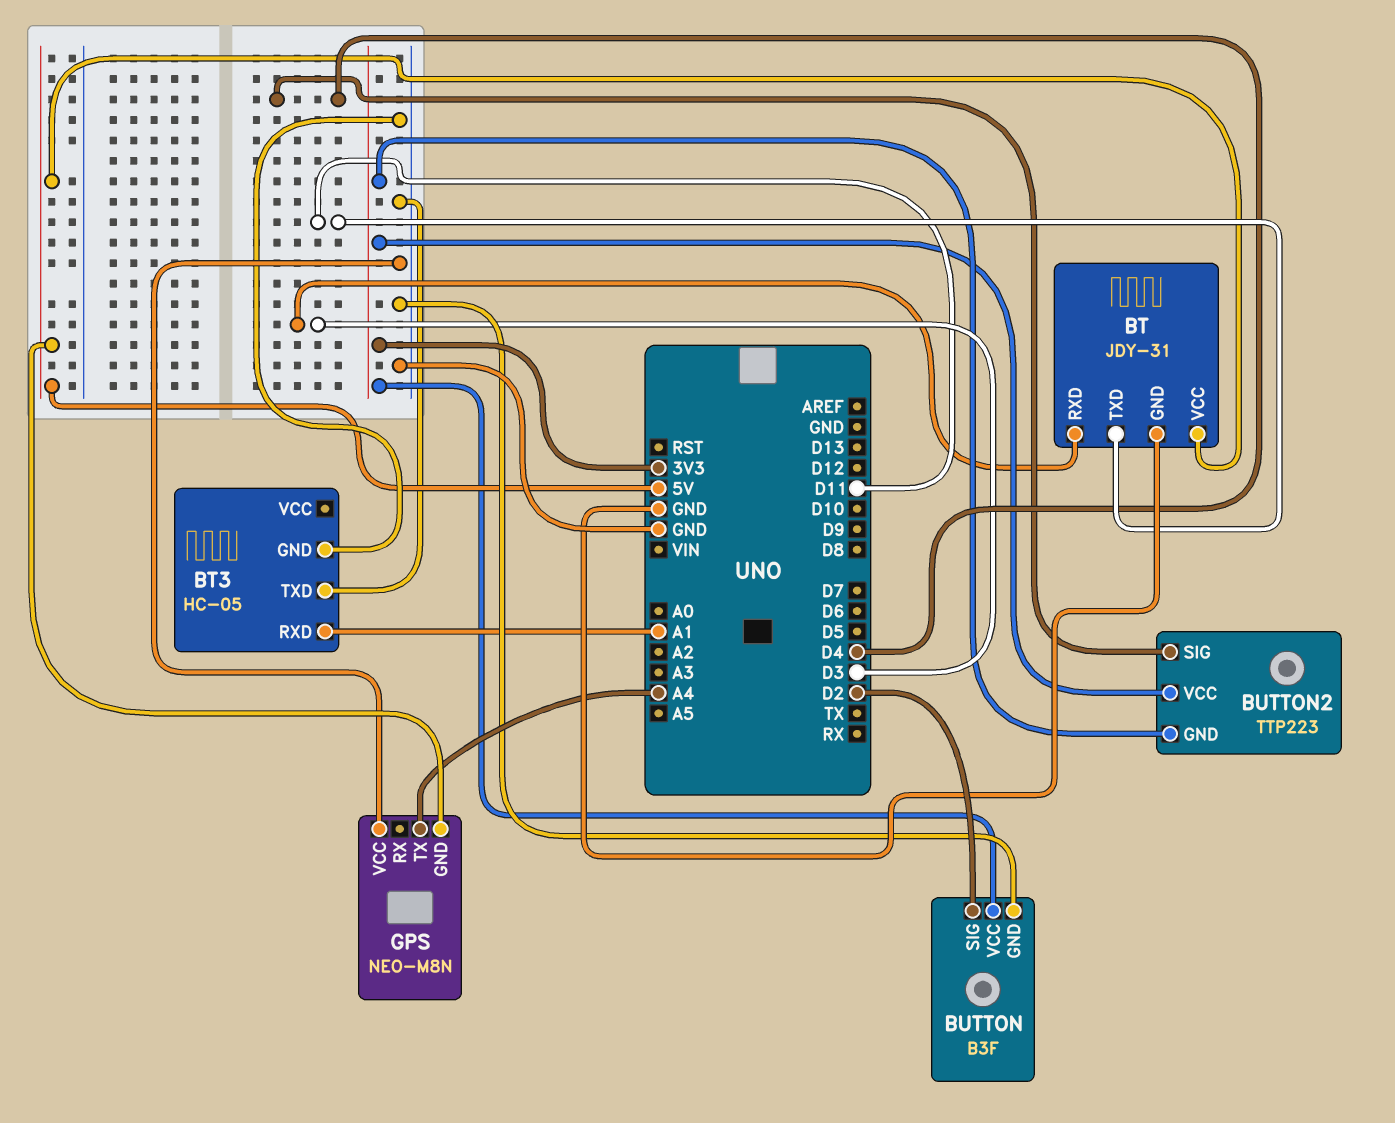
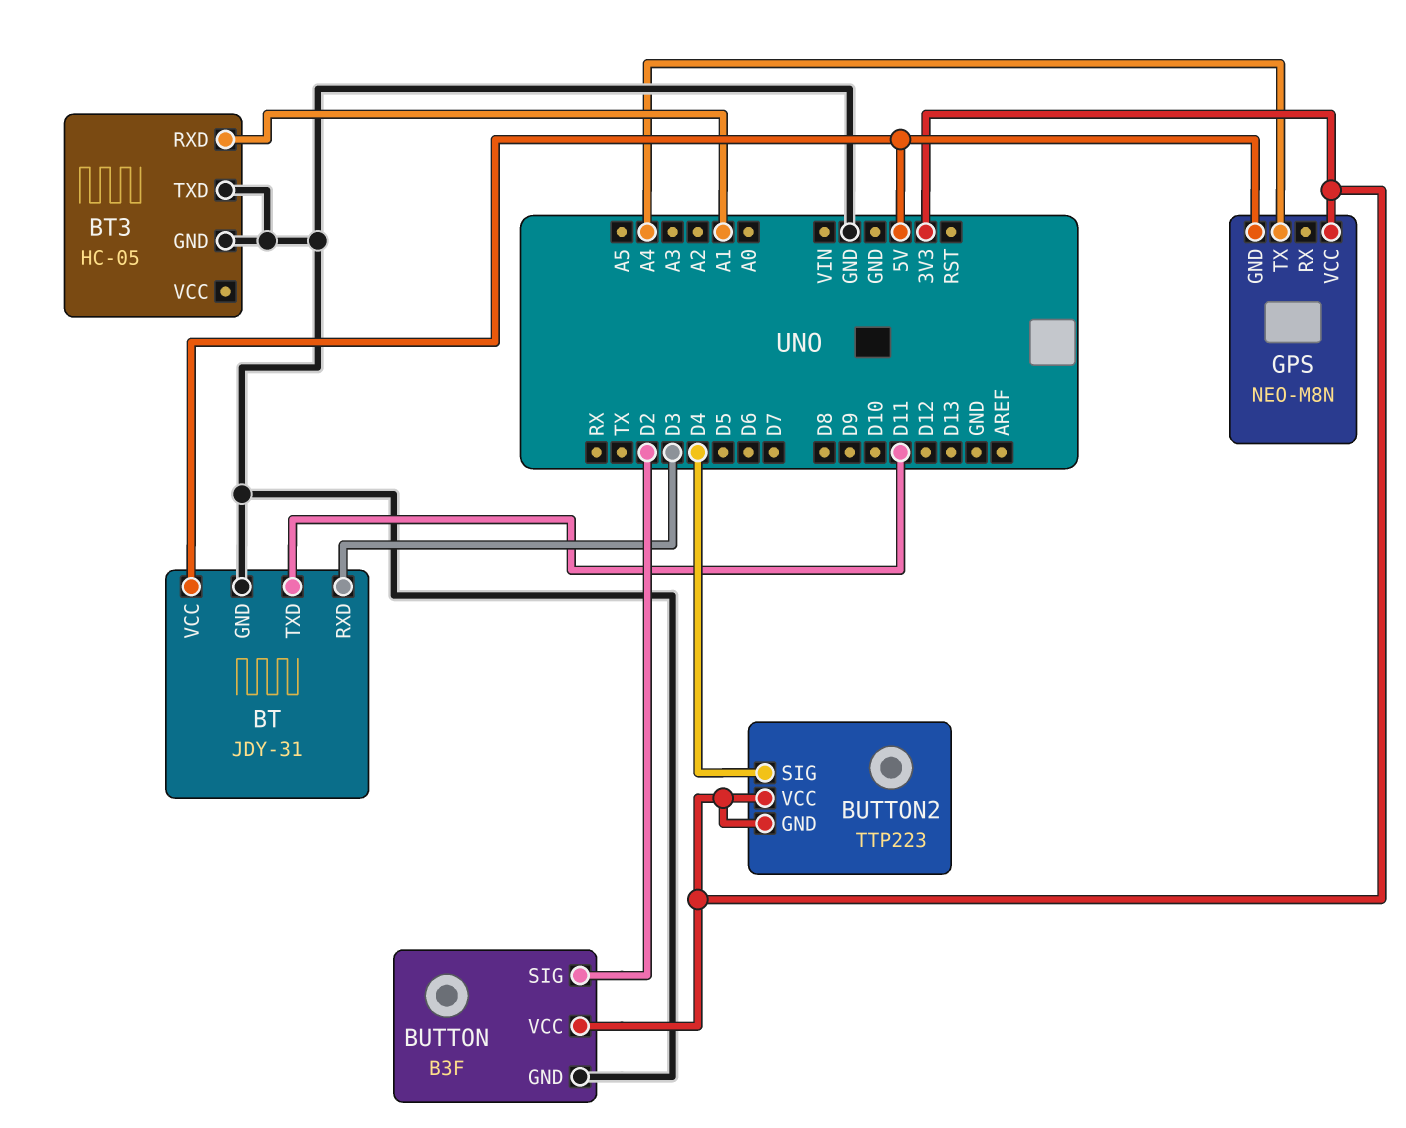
GPS pin VCC: GND -> 3V3

